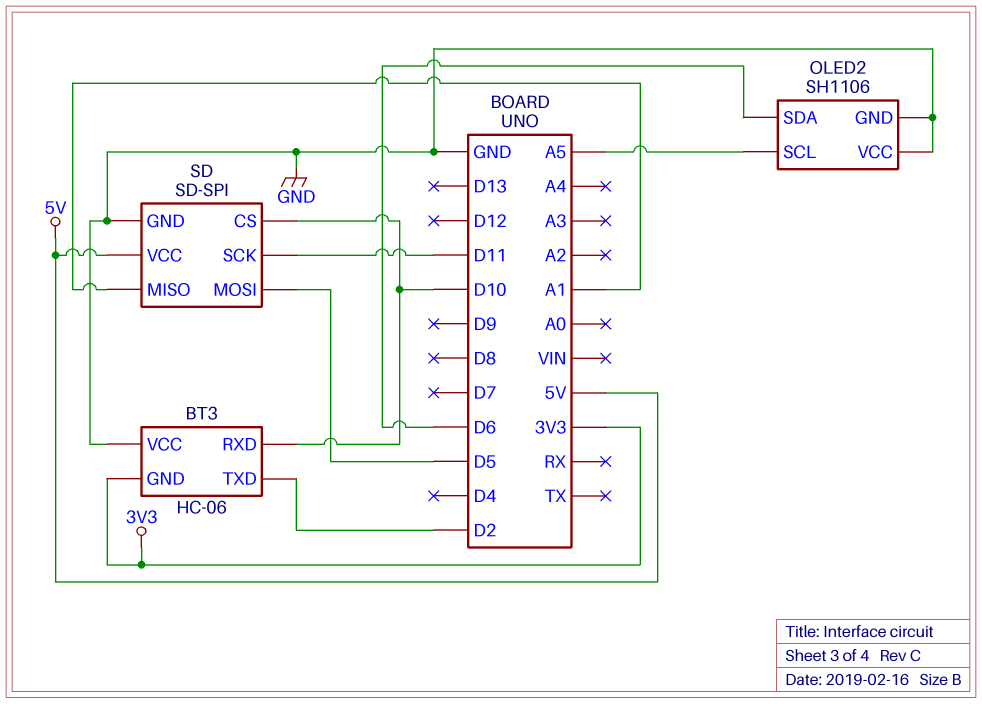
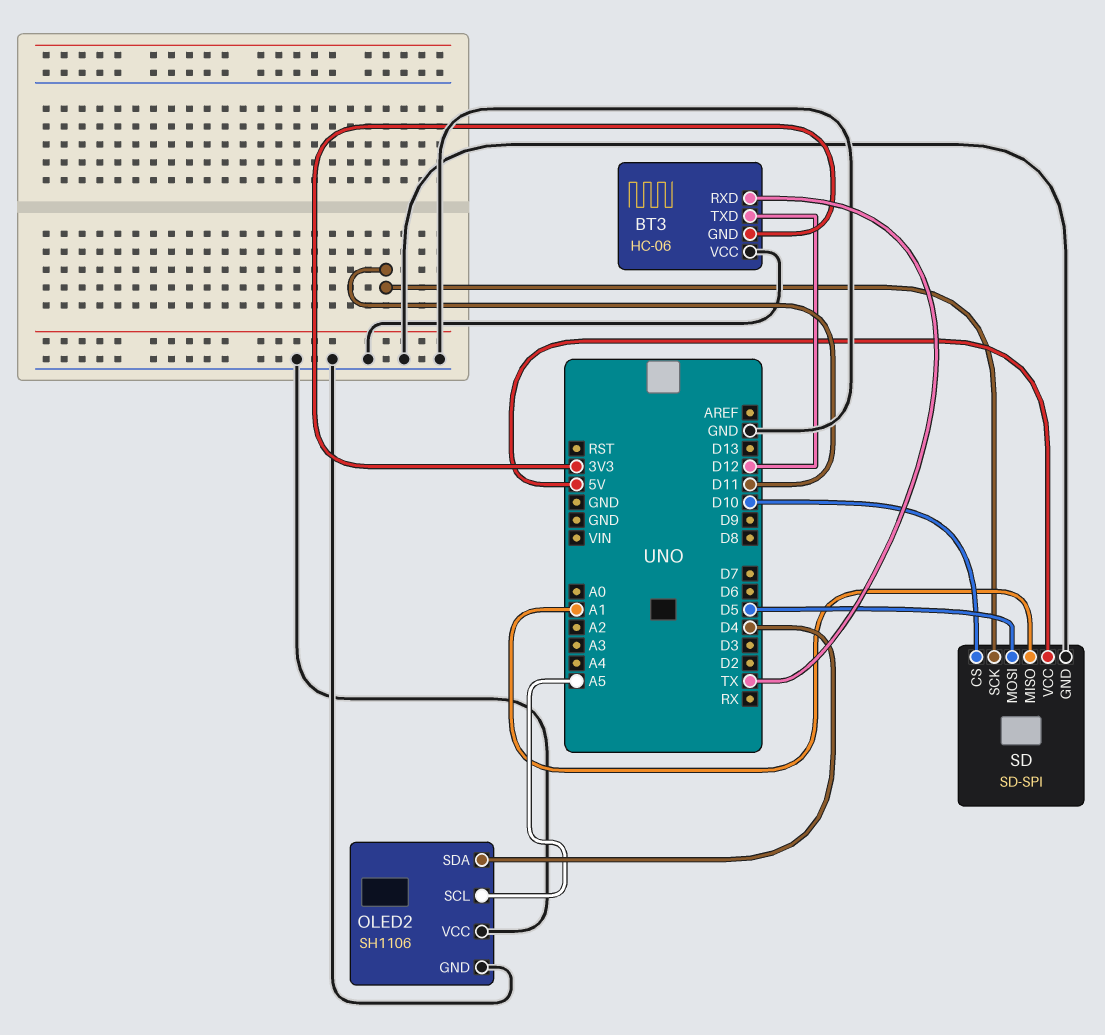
BT3 pin RXD: D10 -> TX
BT3 pin TXD: D2 -> D12
OLED2 pin SDA: D6 -> D4

